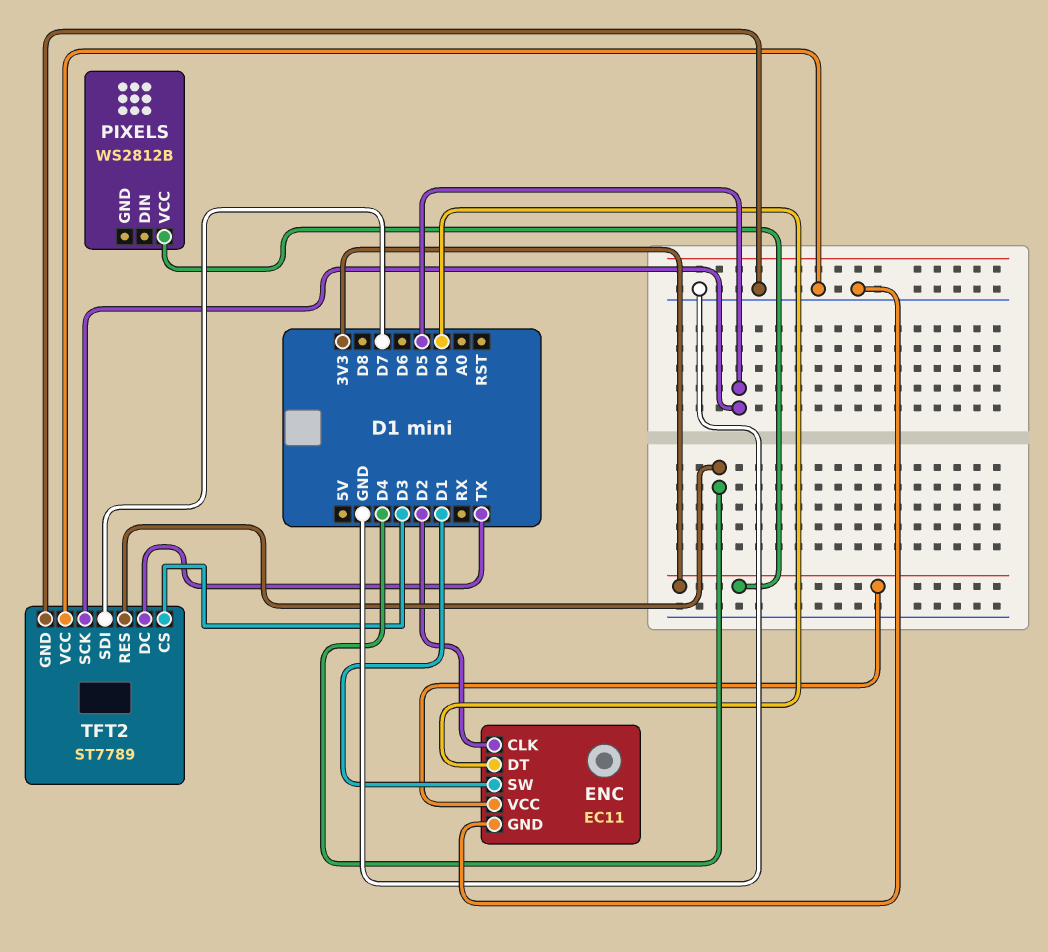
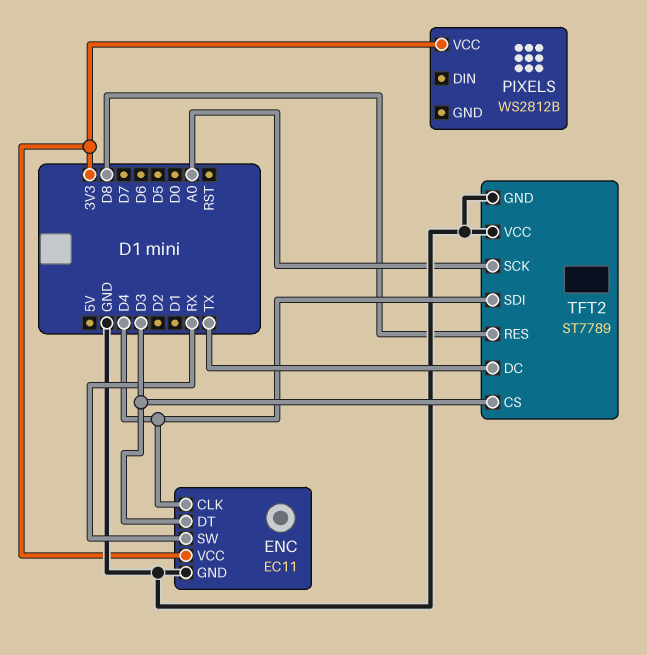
ENC pin CLK: D2 -> D4
ENC pin DT: D0 -> D3
ENC pin SW: D1 -> RX
TFT2 pin RES: D4 -> D8
TFT2 pin SCK: D5 -> A0
TFT2 pin SDI: D7 -> D4

